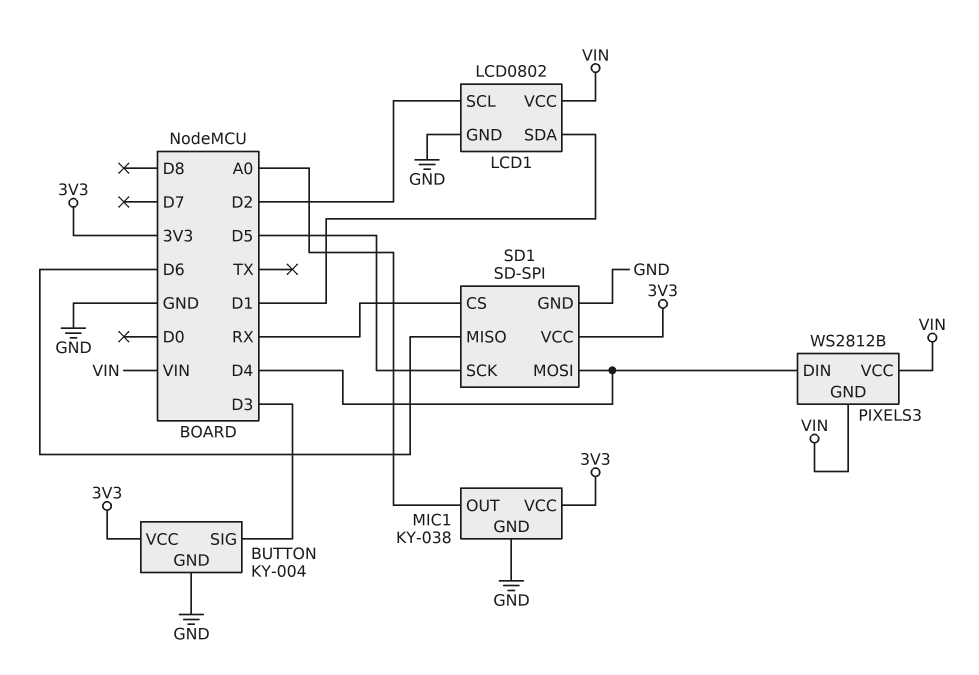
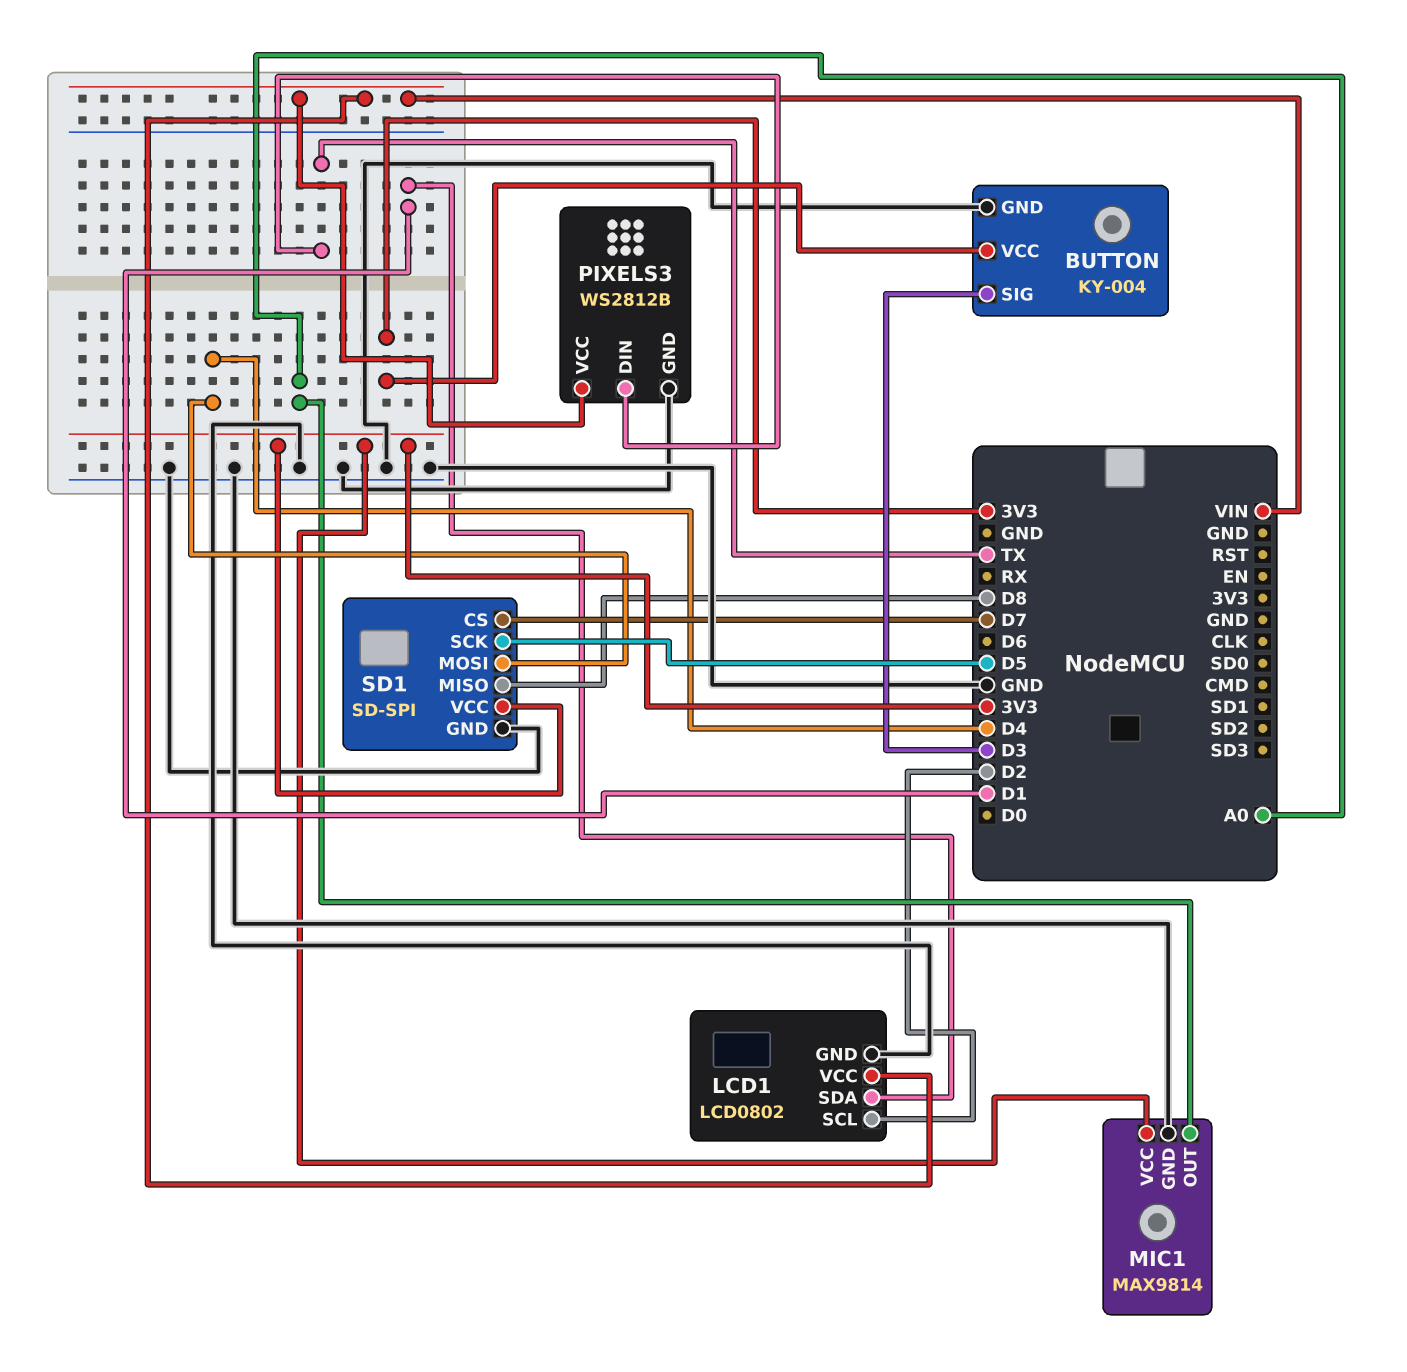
MIC1: KY-038 -> MAX9814
PIXELS3 pin DIN: D4 -> TX
PIXELS3 pin GND: VIN -> GND
SD1 pin CS: RX -> D7
SD1 pin MISO: D6 -> D8

